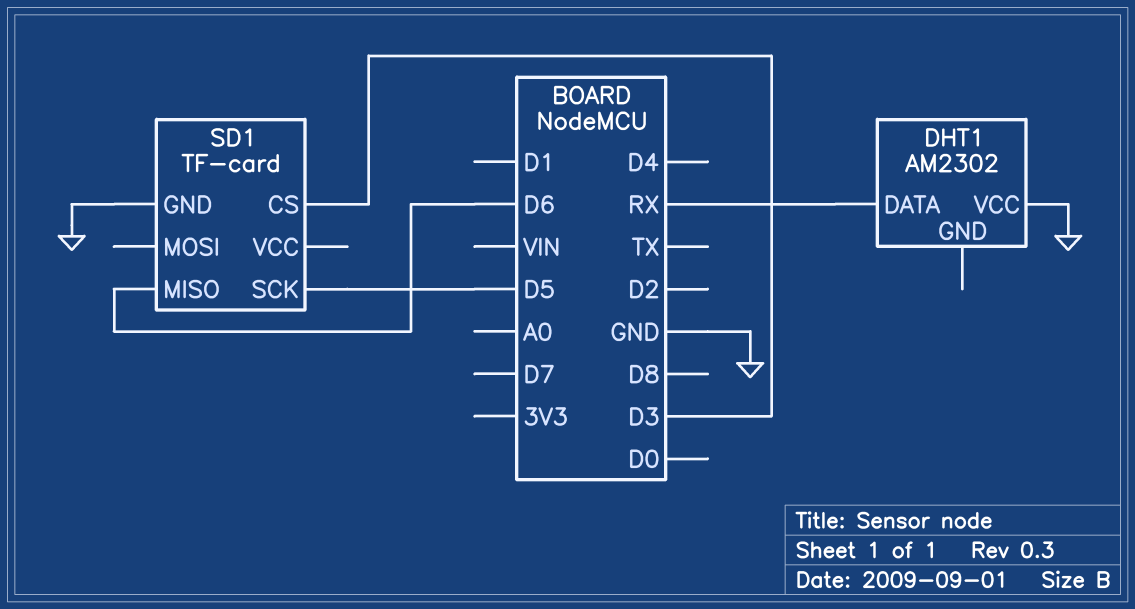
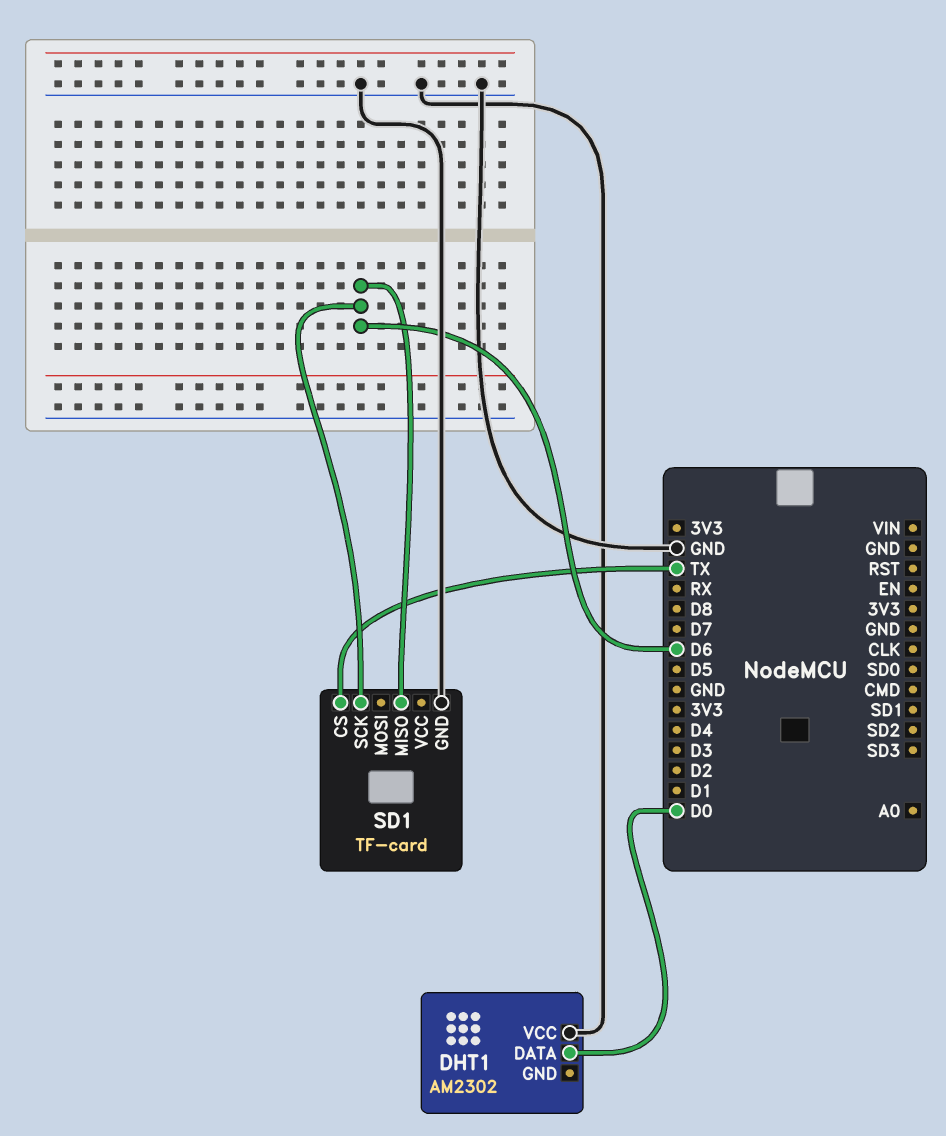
DHT1 pin DATA: RX -> D0
SD1 pin CS: D3 -> TX
SD1 pin SCK: D5 -> D6

